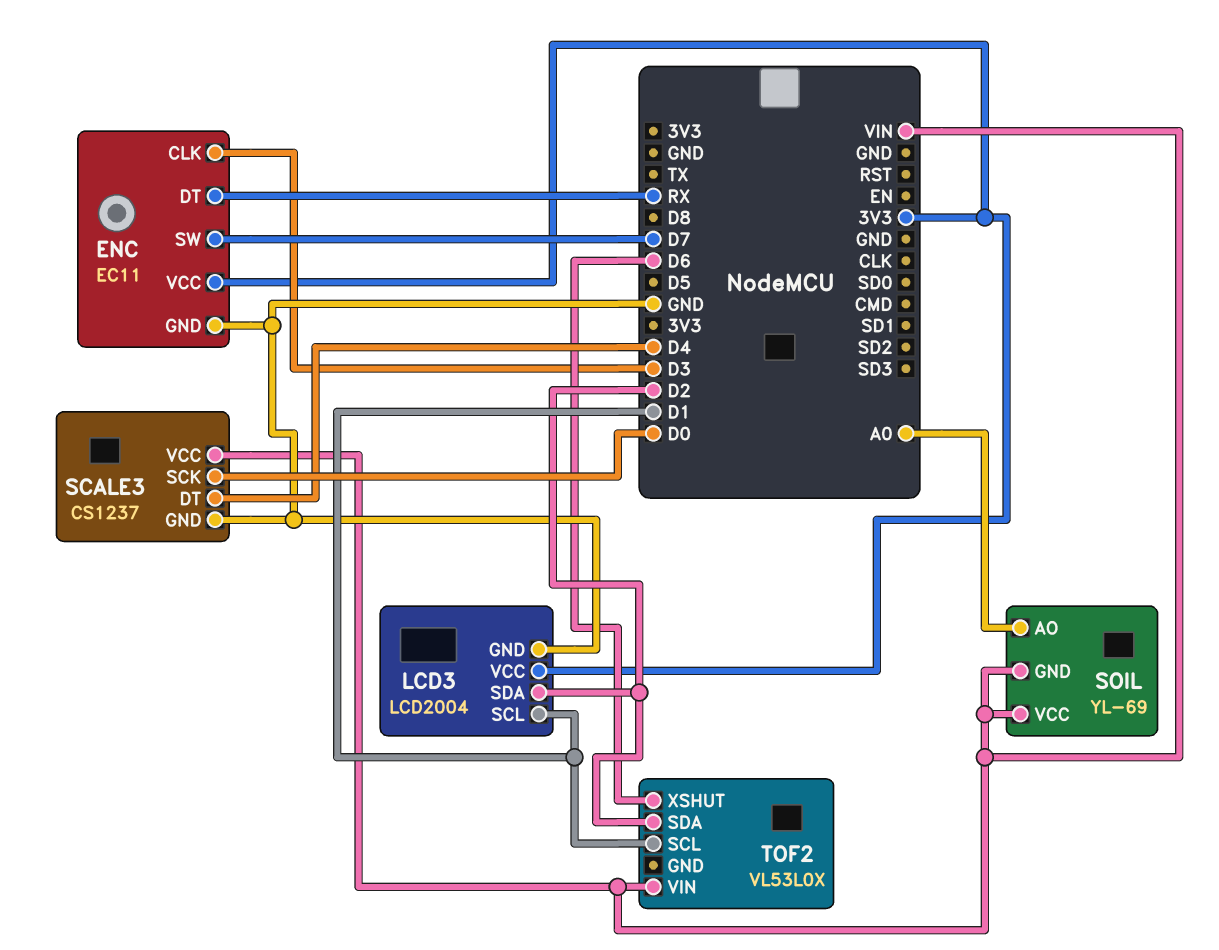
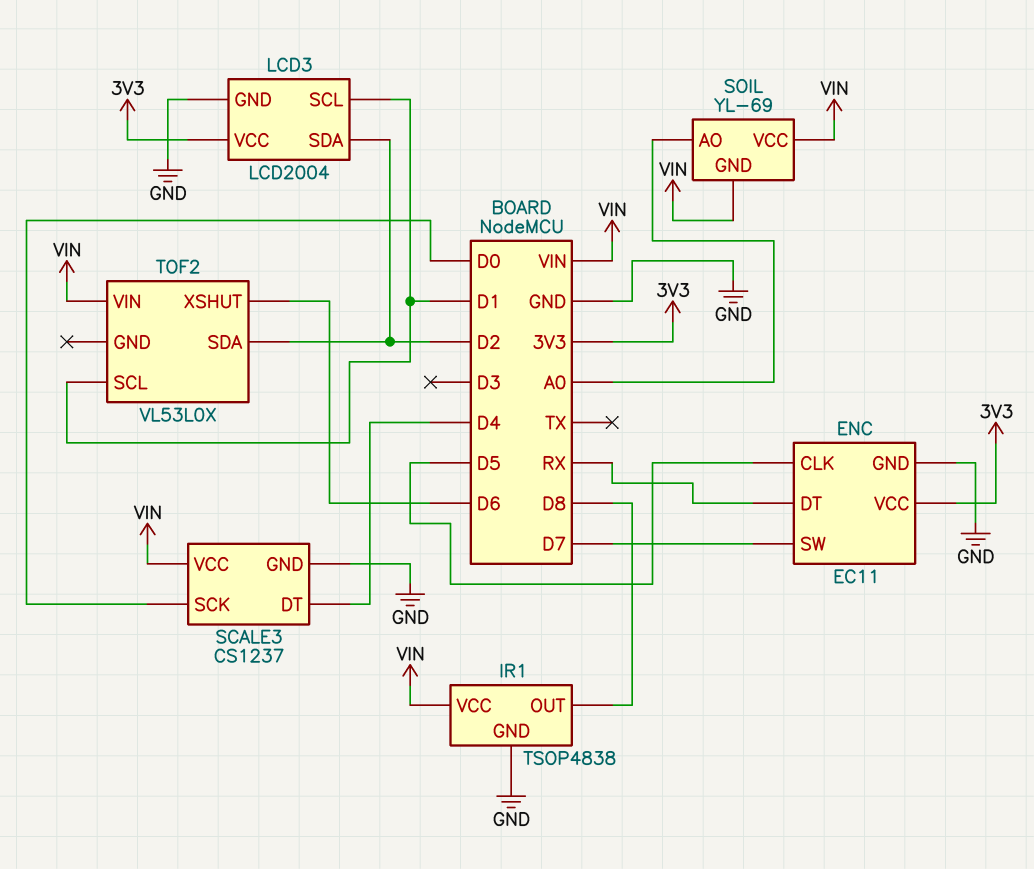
ENC pin CLK: D3 -> D5
IR1: none -> TSOP4838
IR1 pin GND: none -> GND
IR1 pin OUT: none -> D8
IR1 pin VCC: none -> VIN

